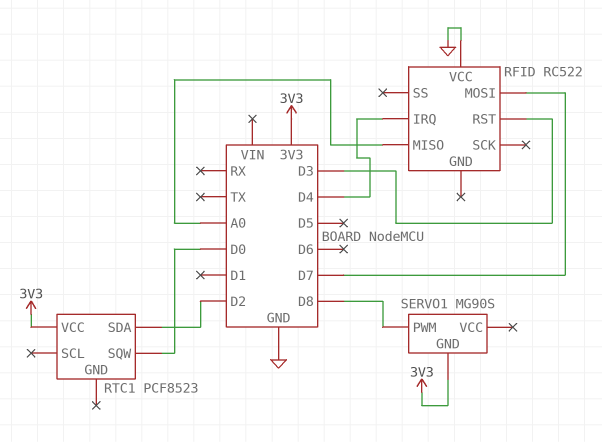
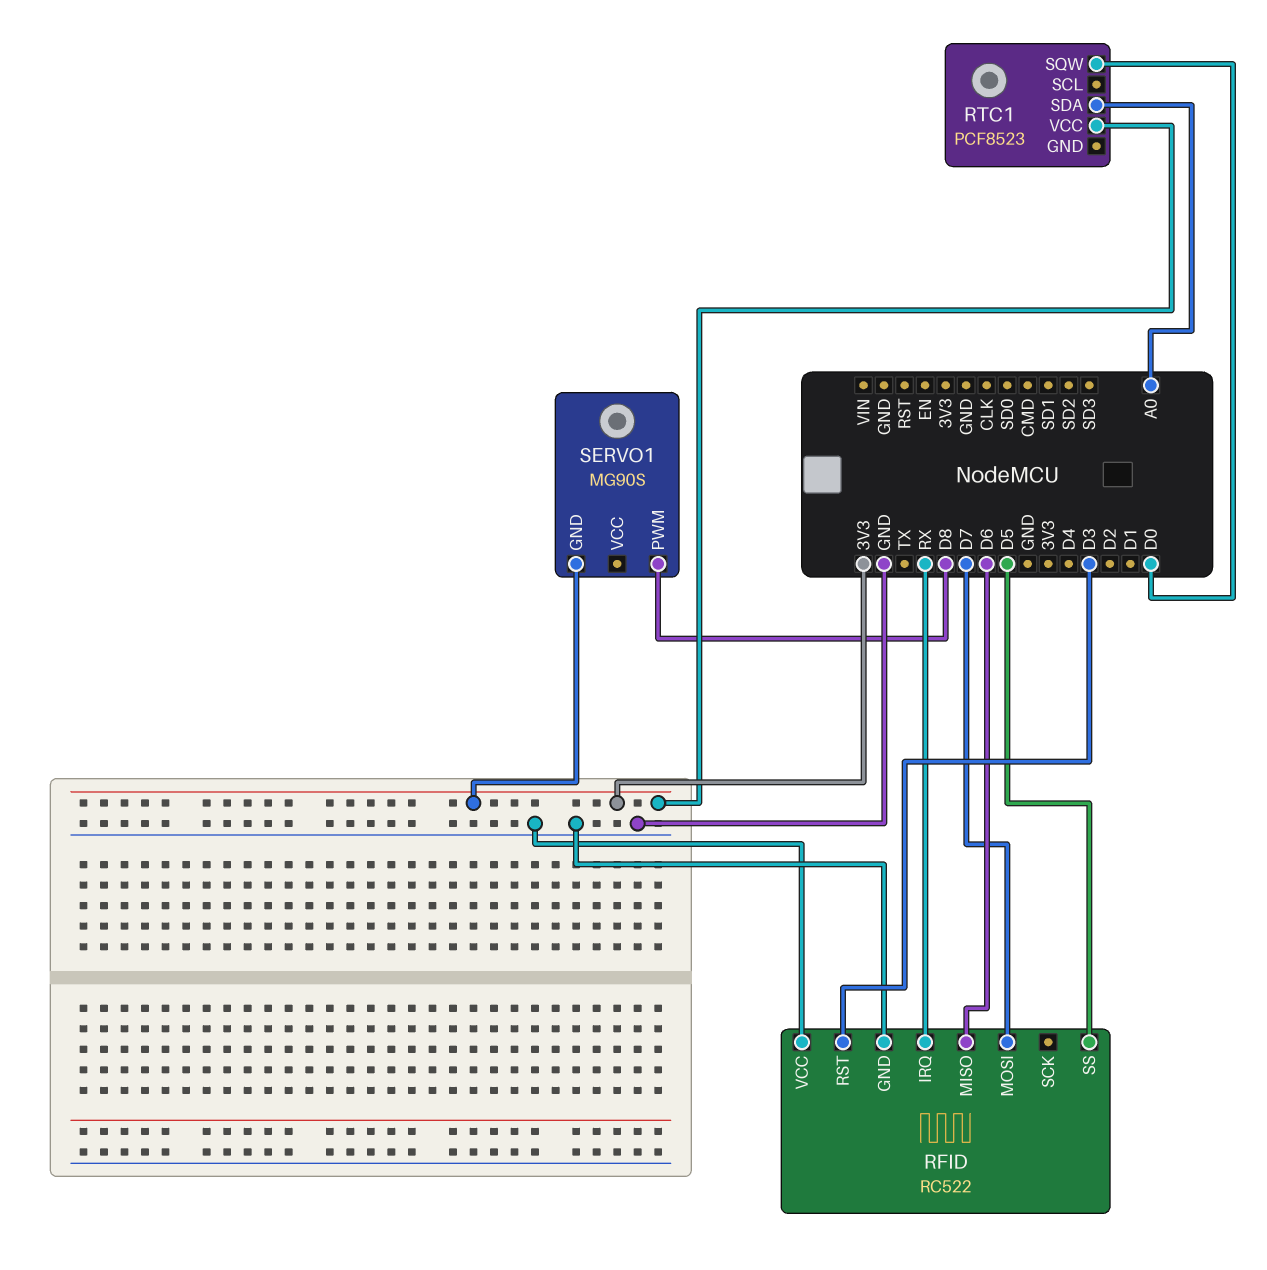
RFID pin GND: none -> GND
RFID pin IRQ: D4 -> RX
RFID pin MISO: A0 -> D6
RFID pin SS: none -> D5
RTC1 pin SDA: D2 -> A0

